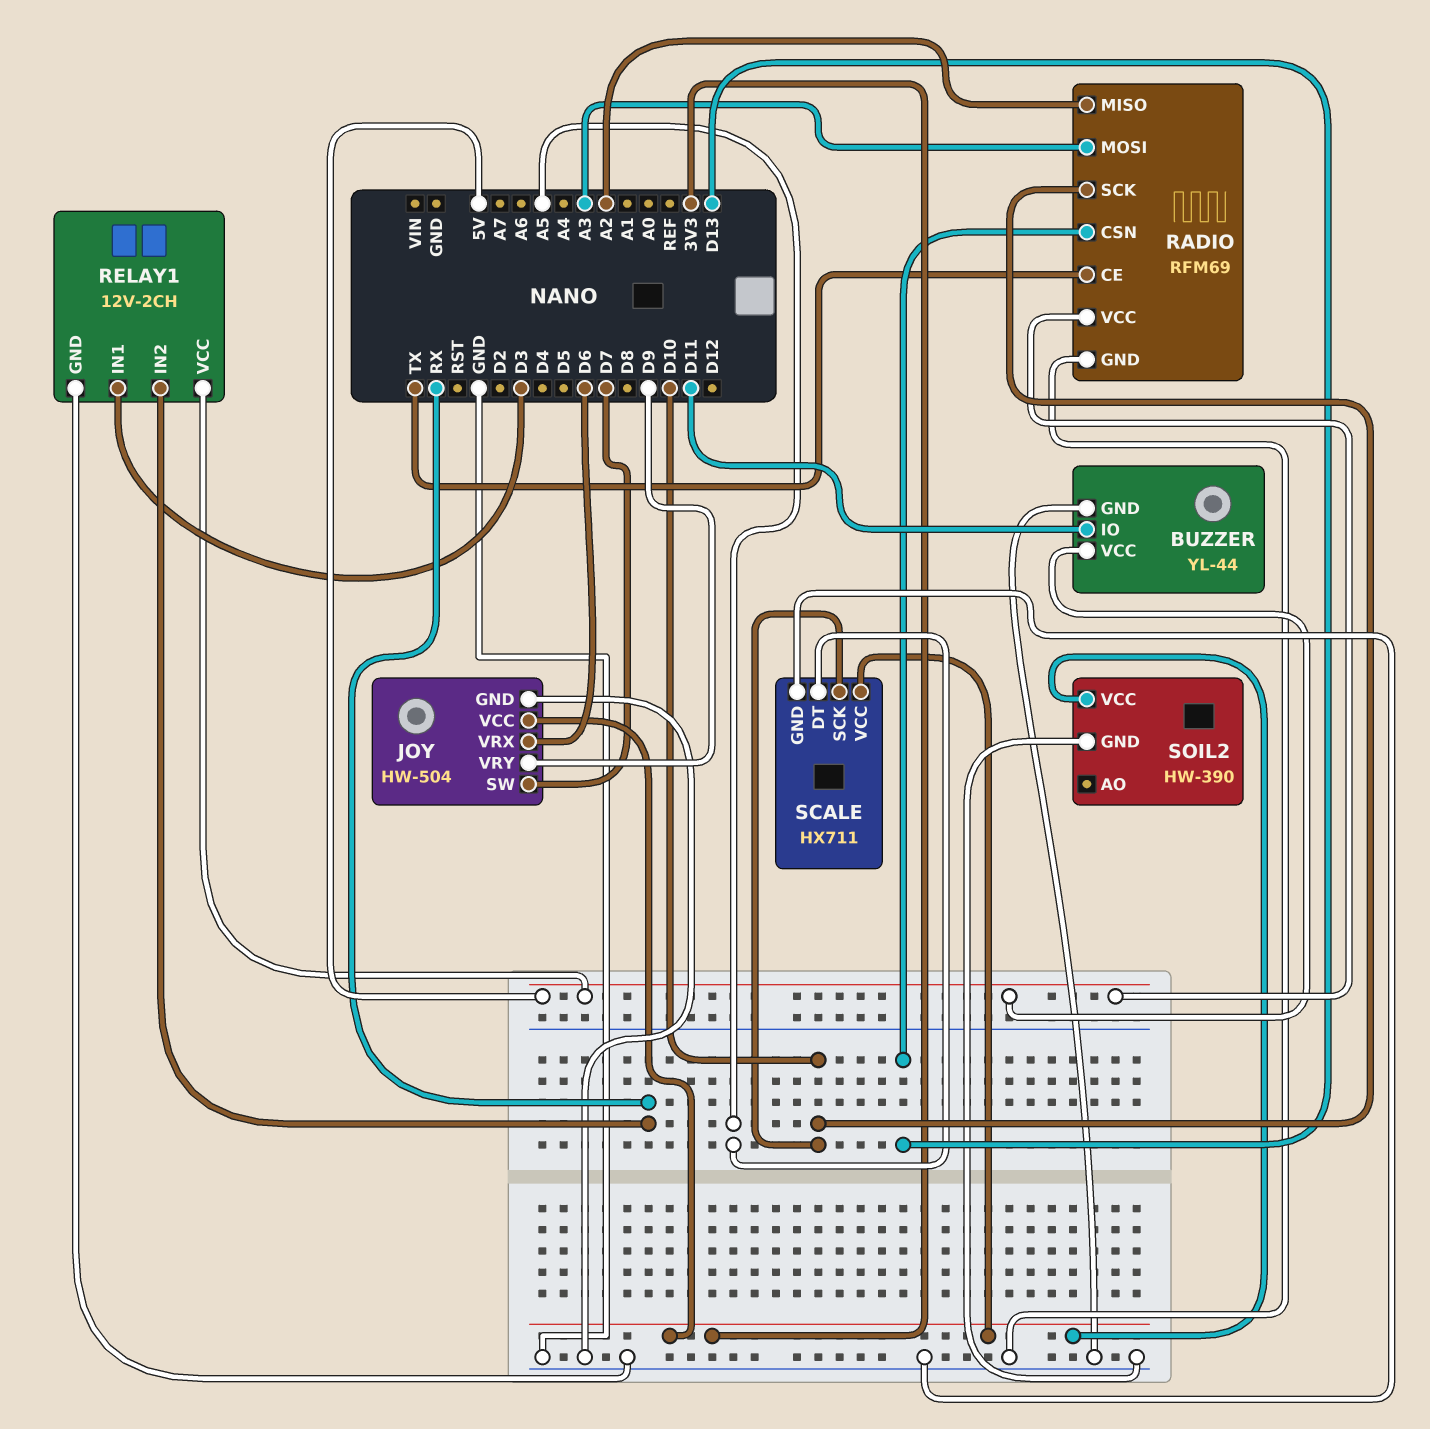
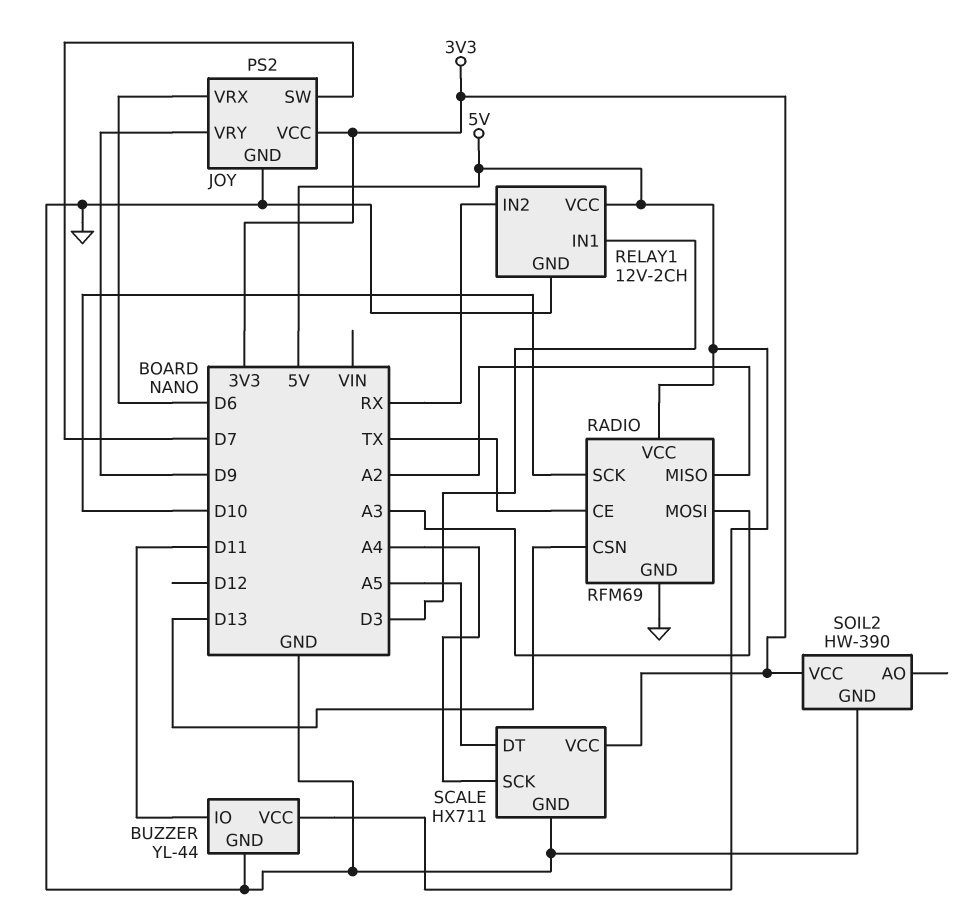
JOY: HW-504 -> PS2
SCALE pin SCK: D10 -> A4

